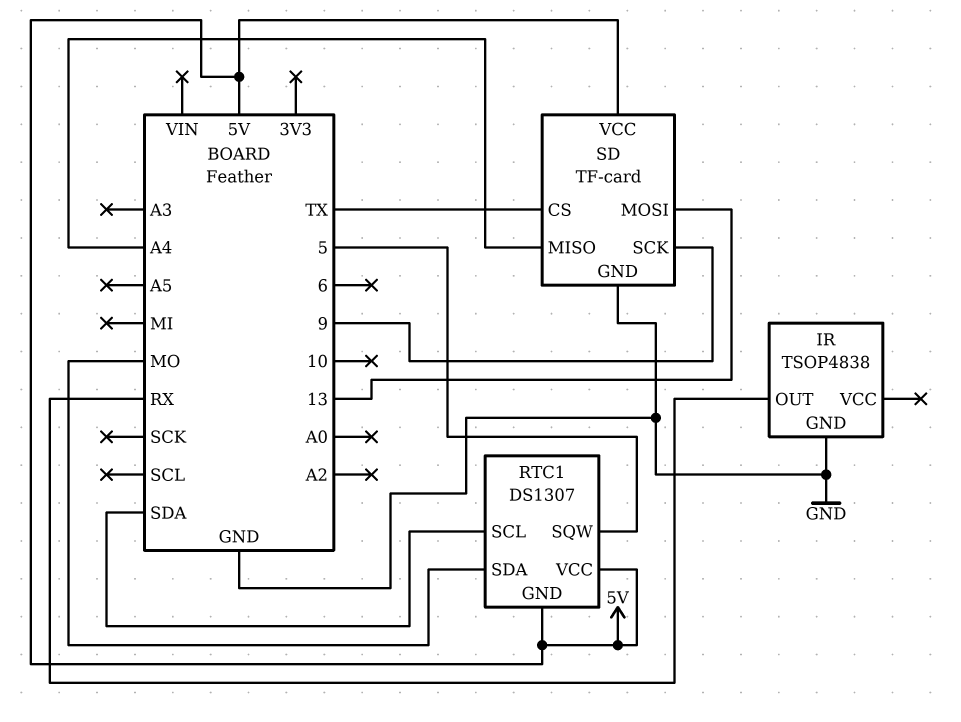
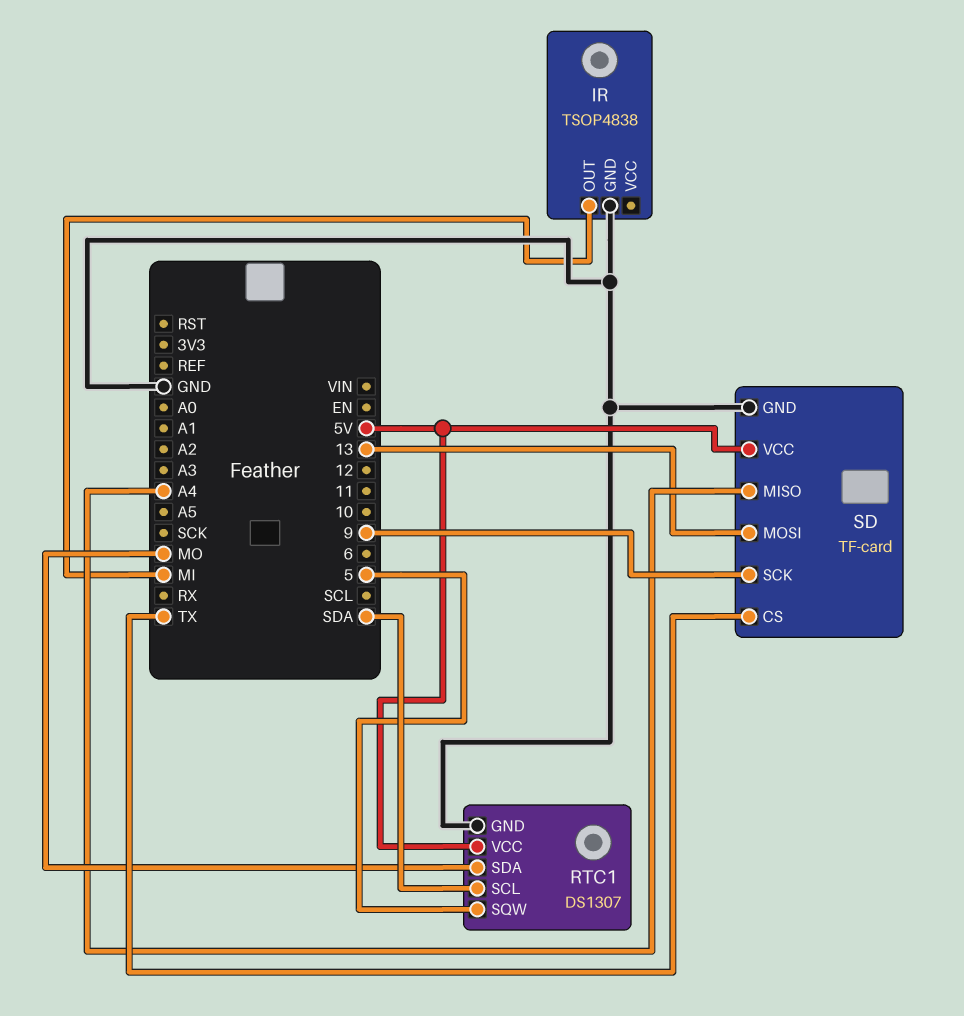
IR pin OUT: RX -> MI
RTC1 pin GND: 5V -> GND

